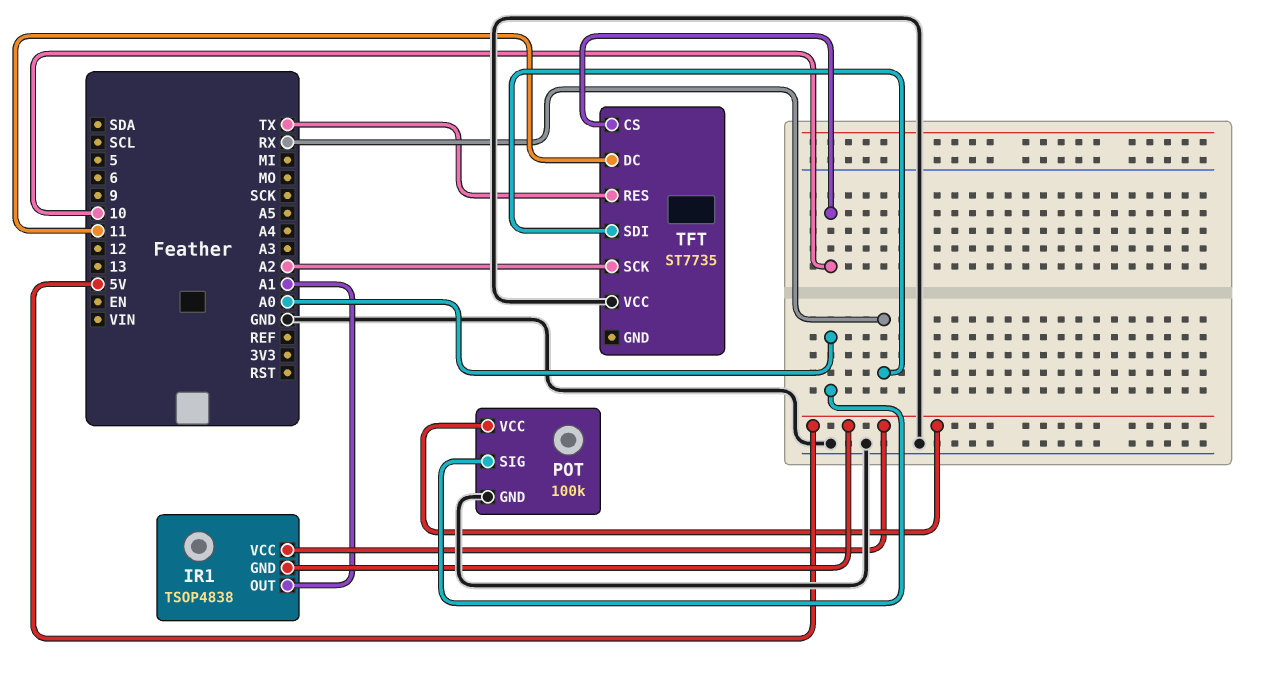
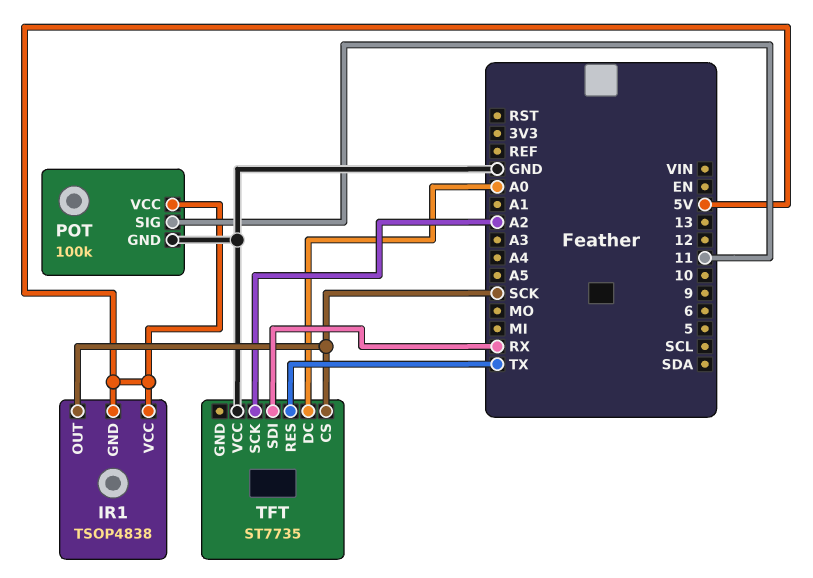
IR1 pin OUT: A1 -> SCK
POT pin SIG: A0 -> 11
TFT pin CS: 10 -> SCK
TFT pin DC: 11 -> A0

